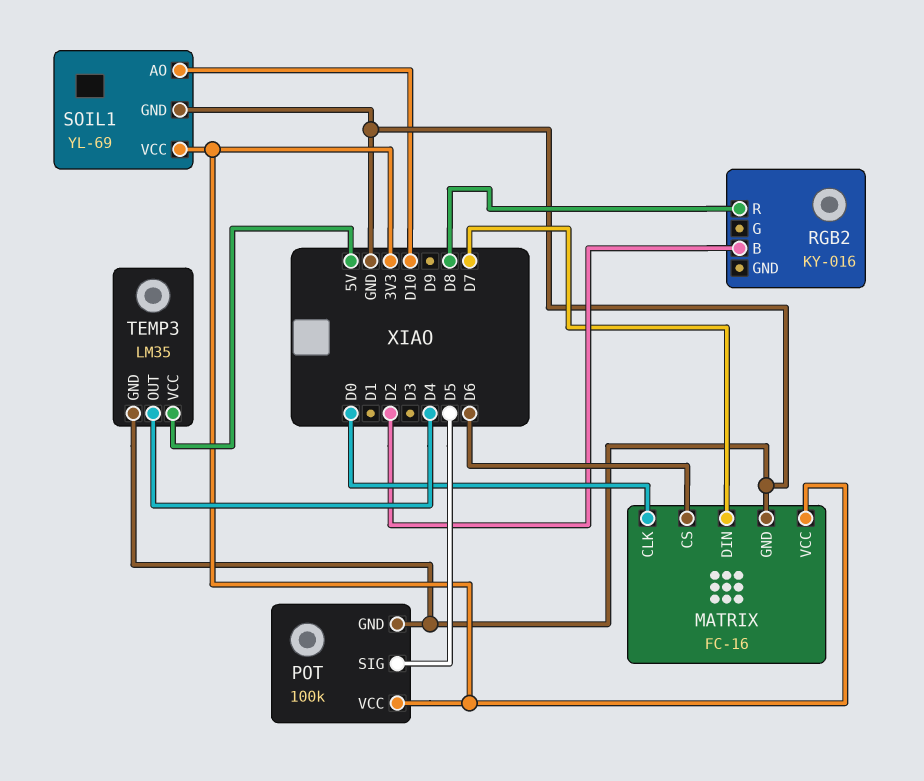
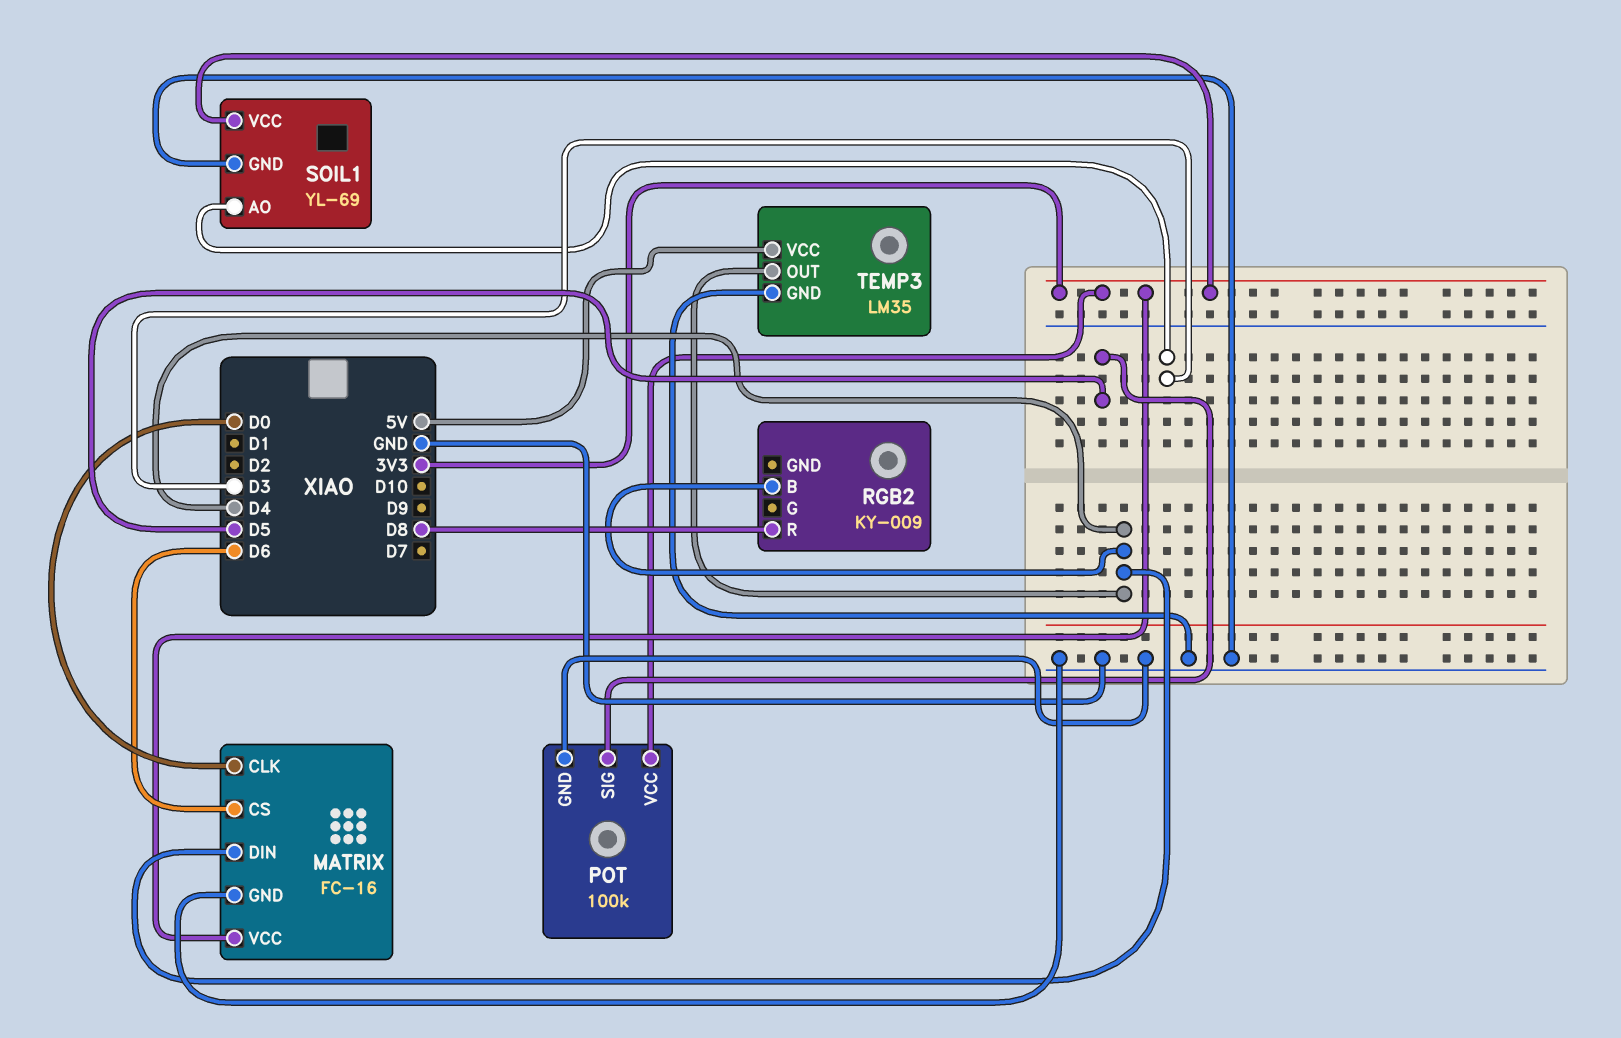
MATRIX pin DIN: D7 -> D4
RGB2: KY-016 -> KY-009
RGB2 pin B: D2 -> D4
SOIL1 pin AO: D10 -> D3

